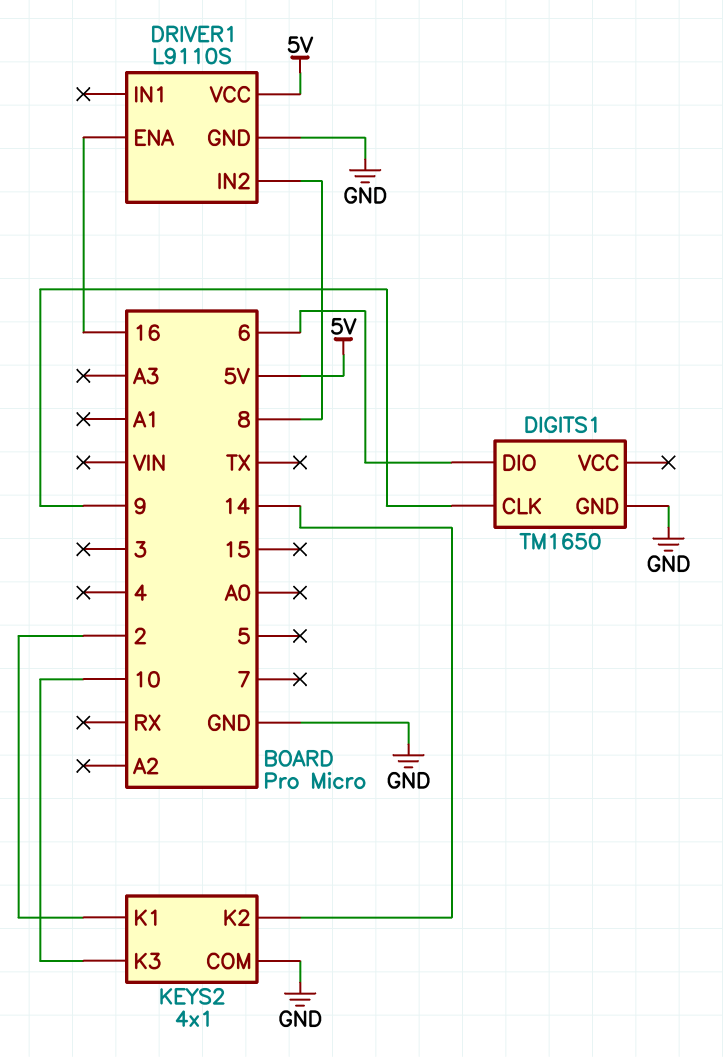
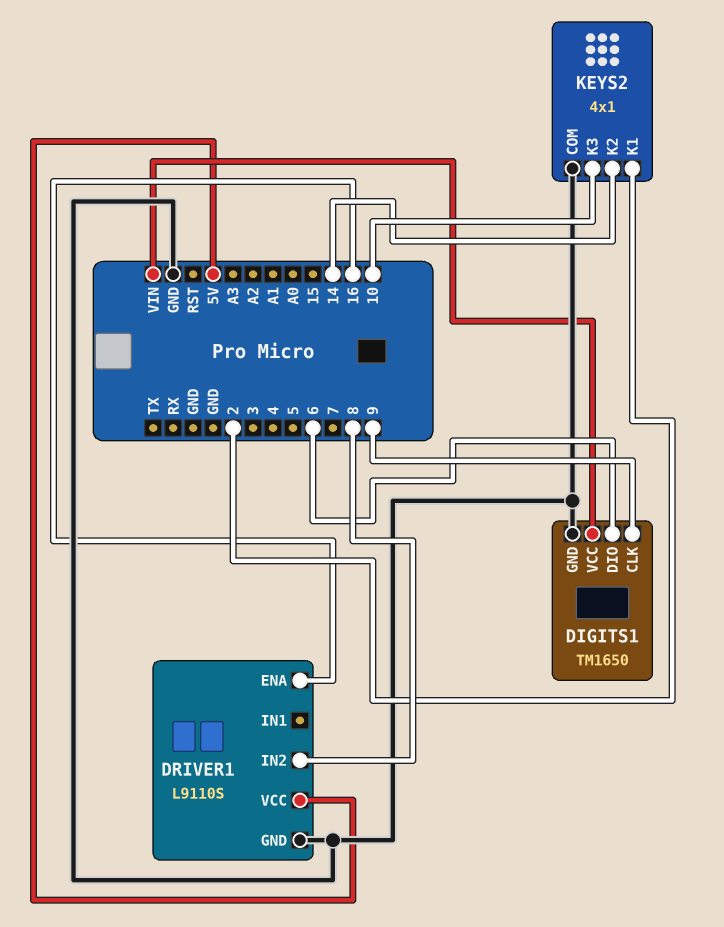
DIGITS1 pin VCC: none -> VIN

